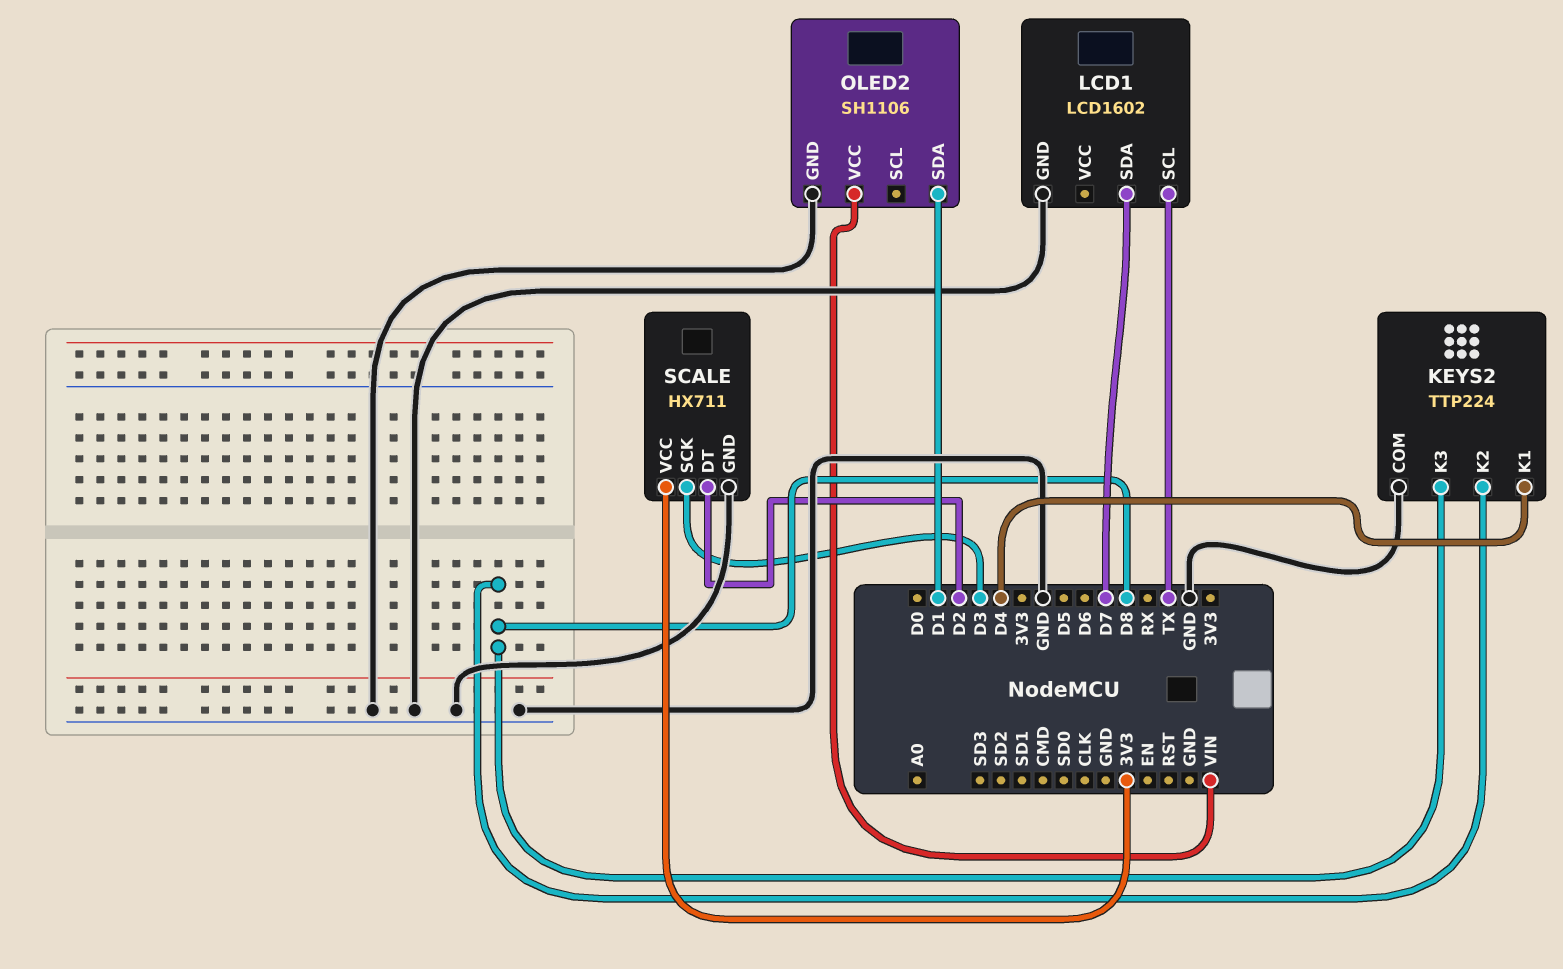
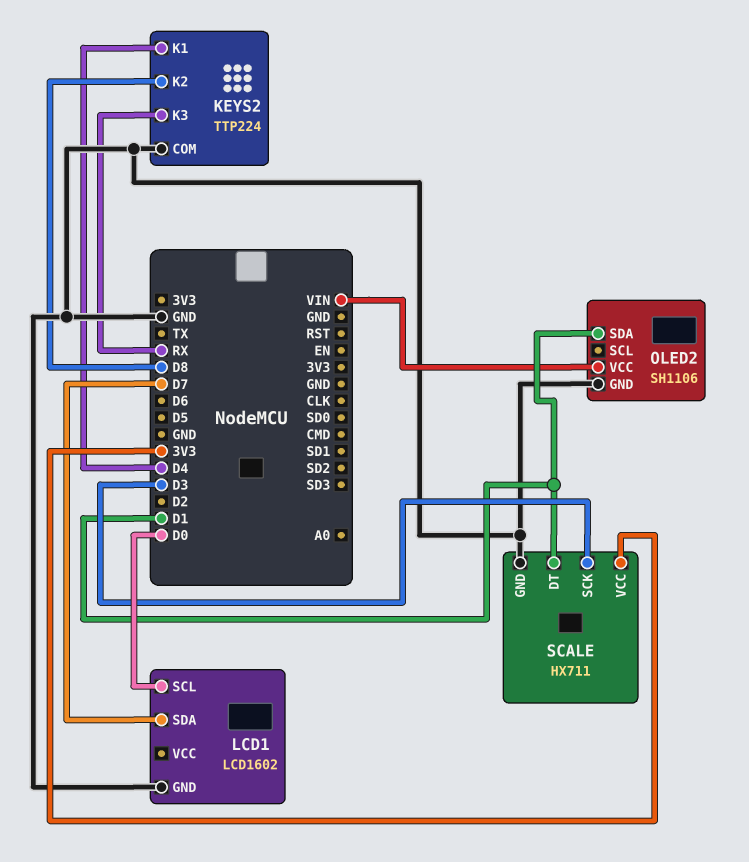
KEYS2 pin K3: D8 -> RX
LCD1 pin SCL: TX -> D0
SCALE pin DT: D2 -> D1

